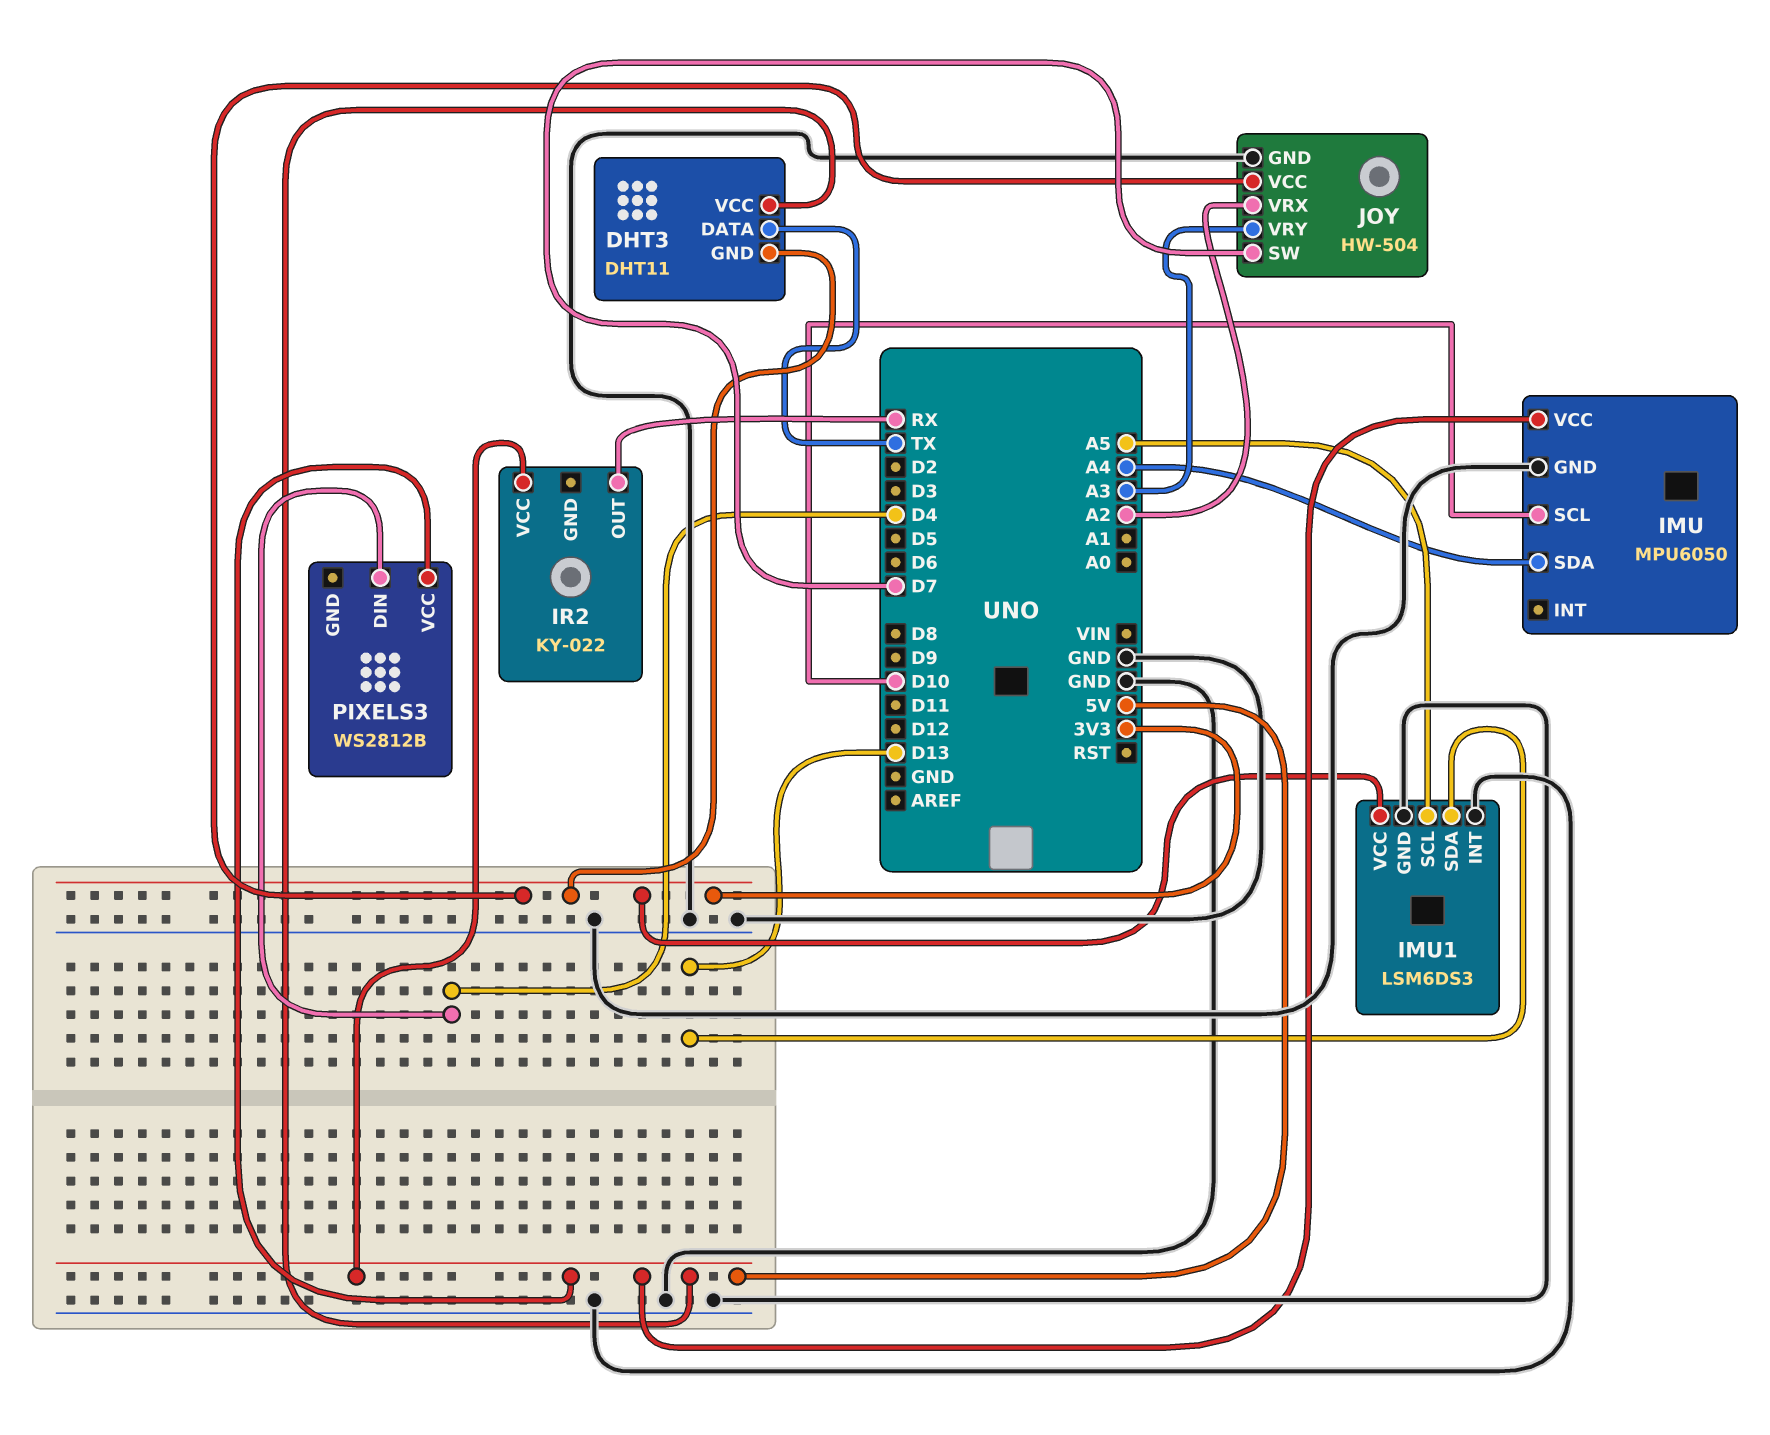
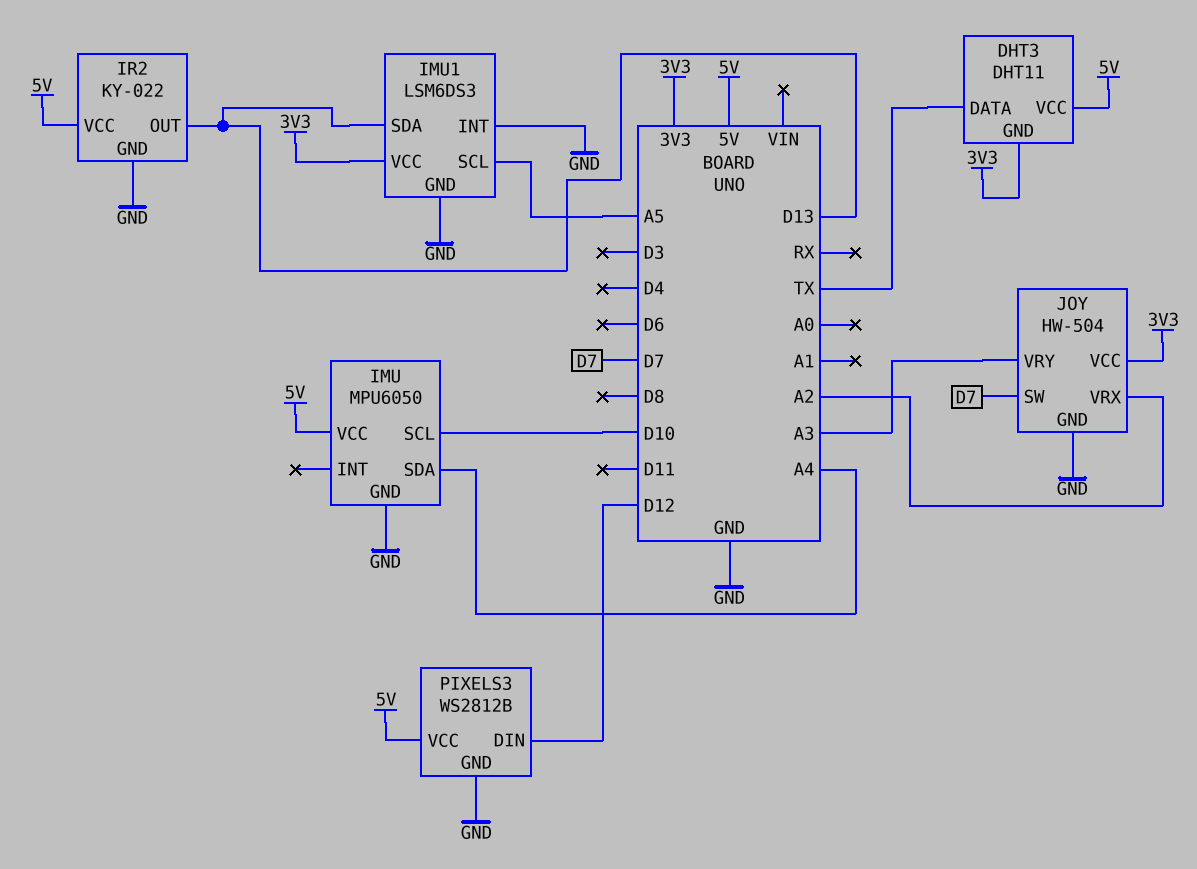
IR2 pin GND: none -> GND
IR2 pin OUT: RX -> D13
PIXELS3 pin DIN: D4 -> D12
PIXELS3 pin GND: none -> GND

